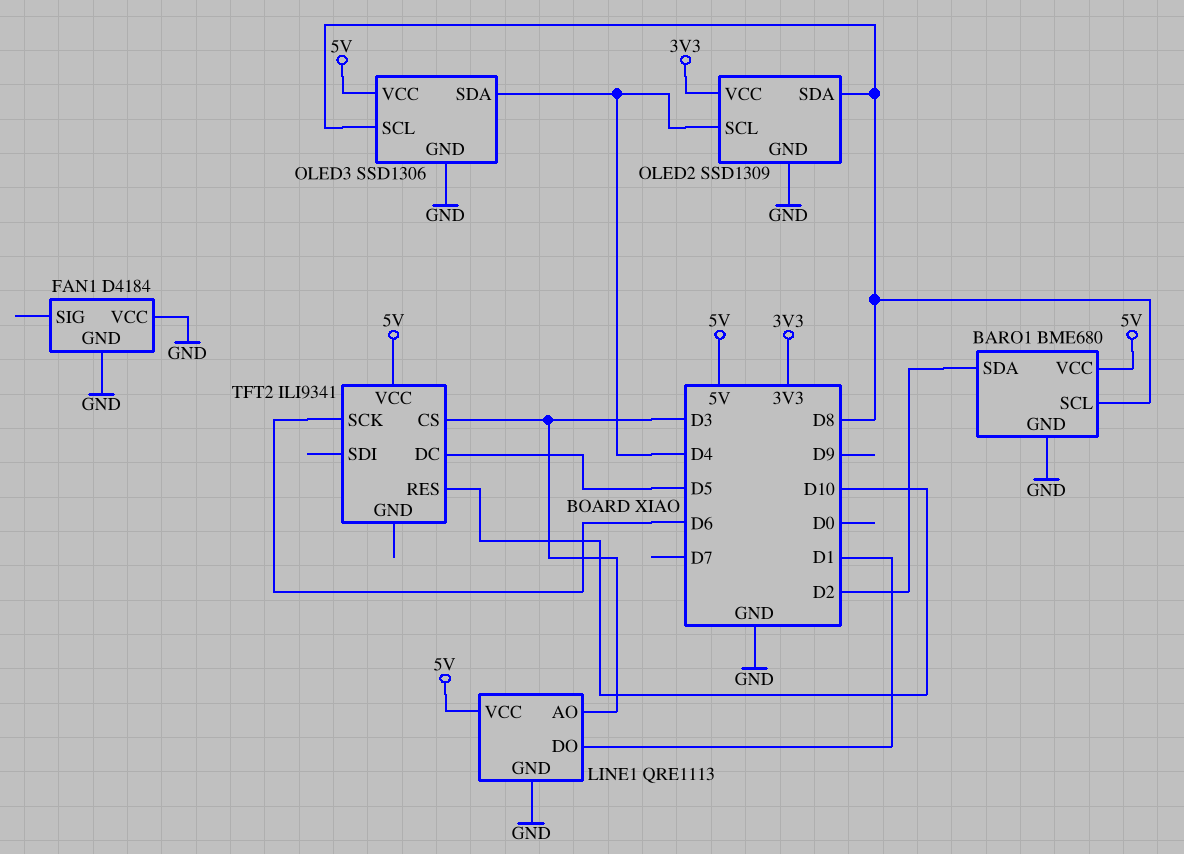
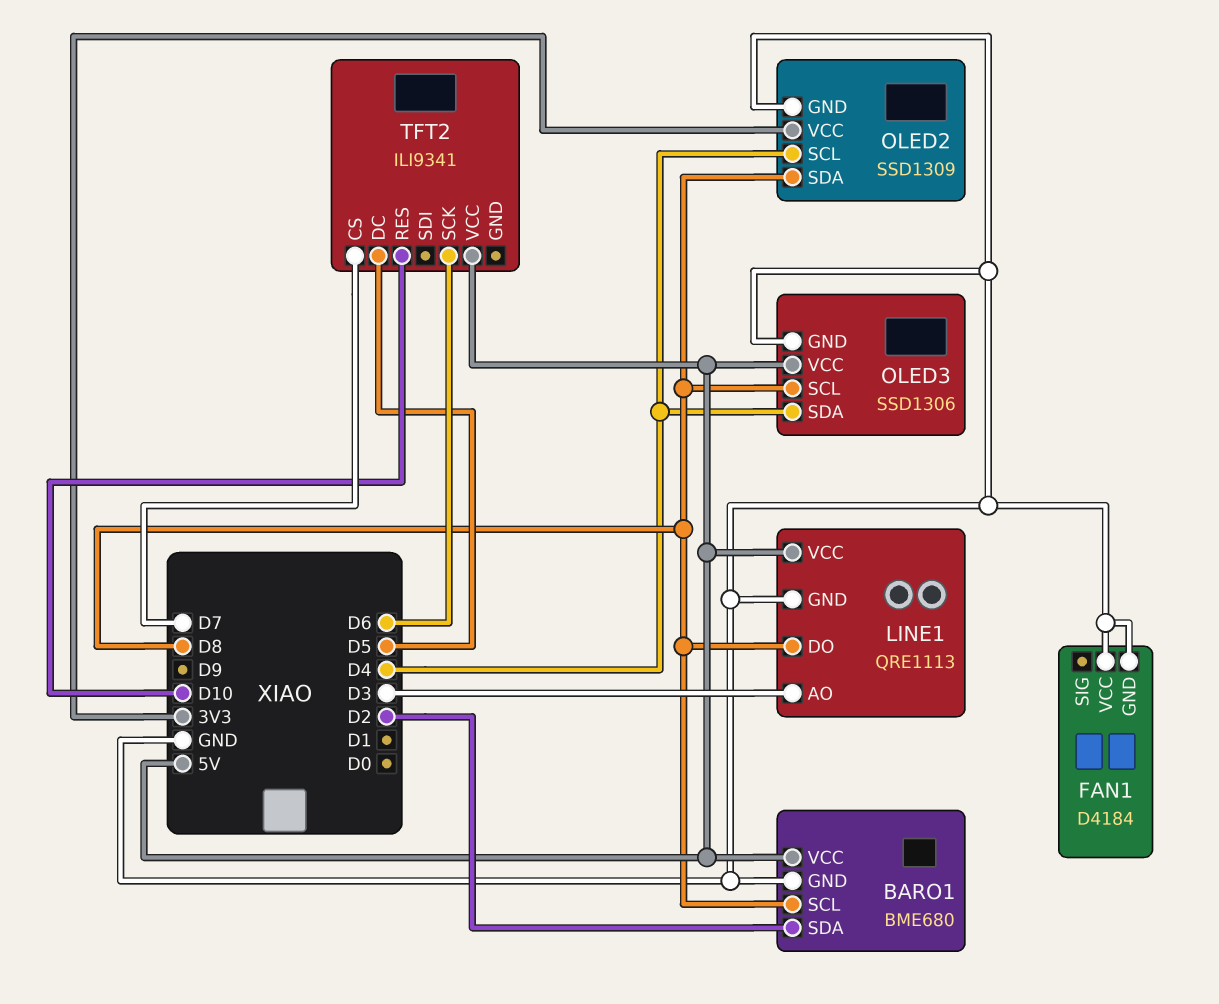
LINE1 pin DO: D1 -> D8
TFT2 pin CS: D3 -> D7

